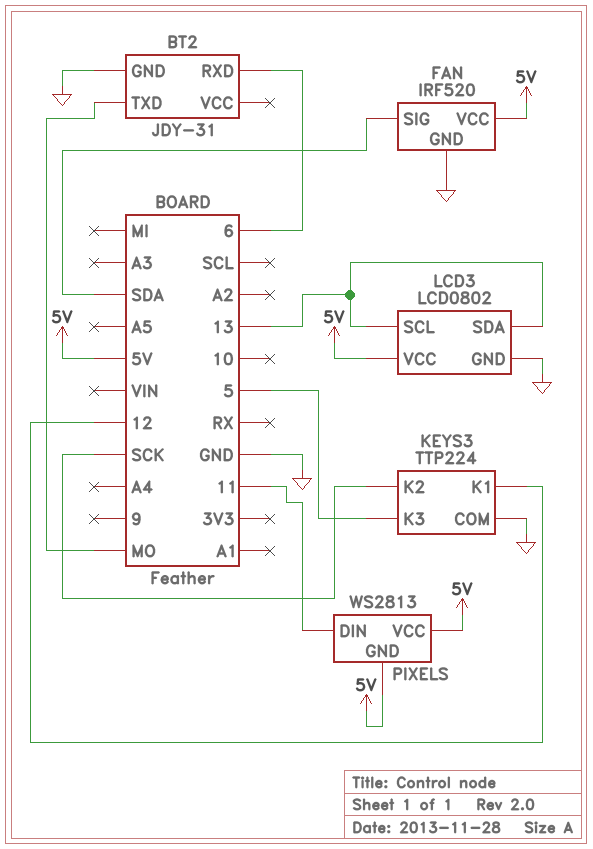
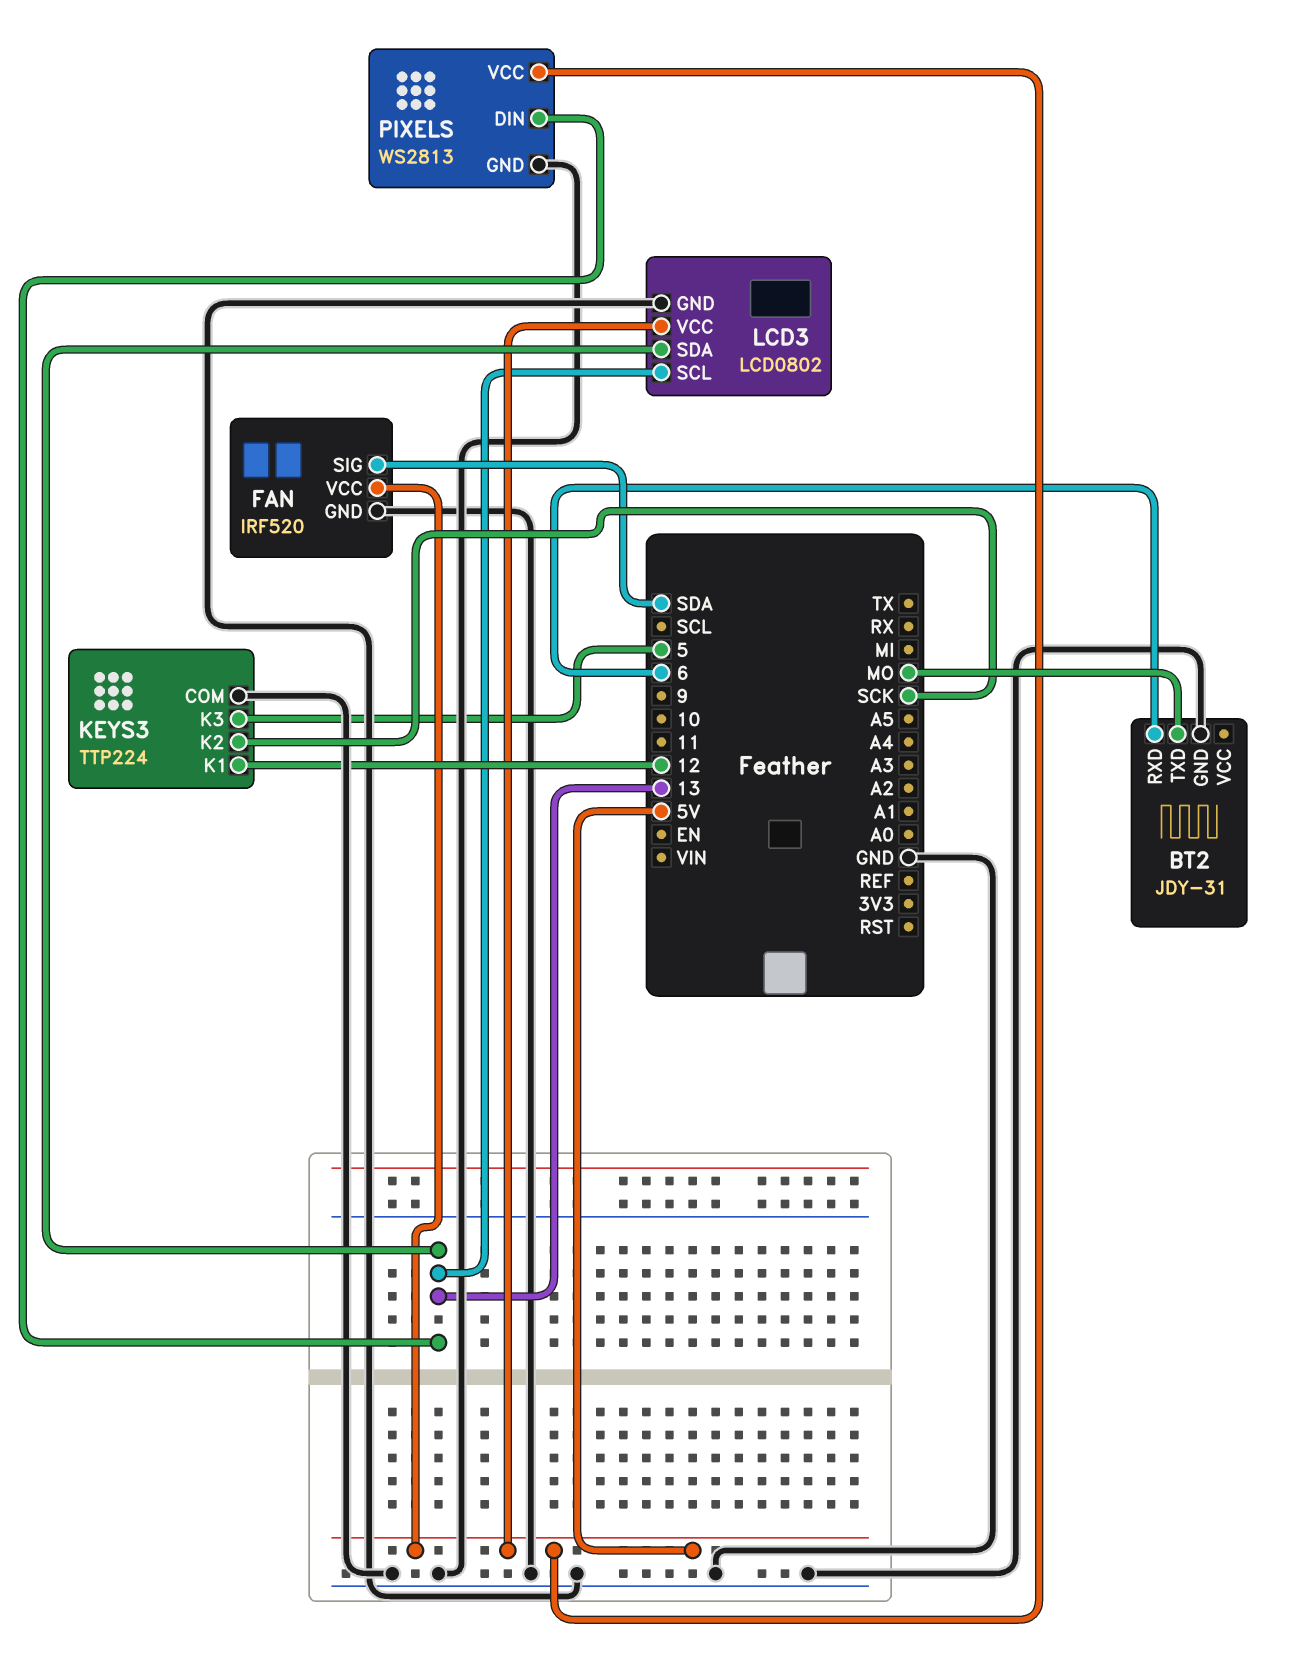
PIXELS pin DIN: 11 -> 13
PIXELS pin GND: 5V -> GND

